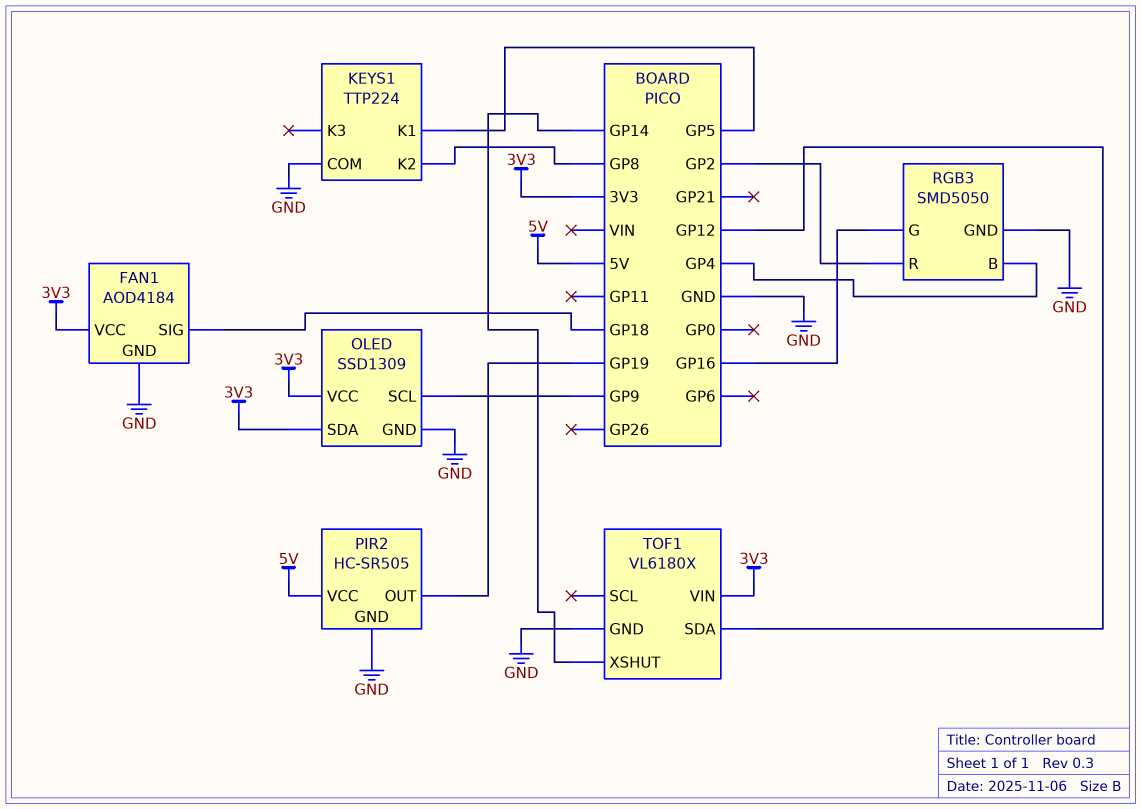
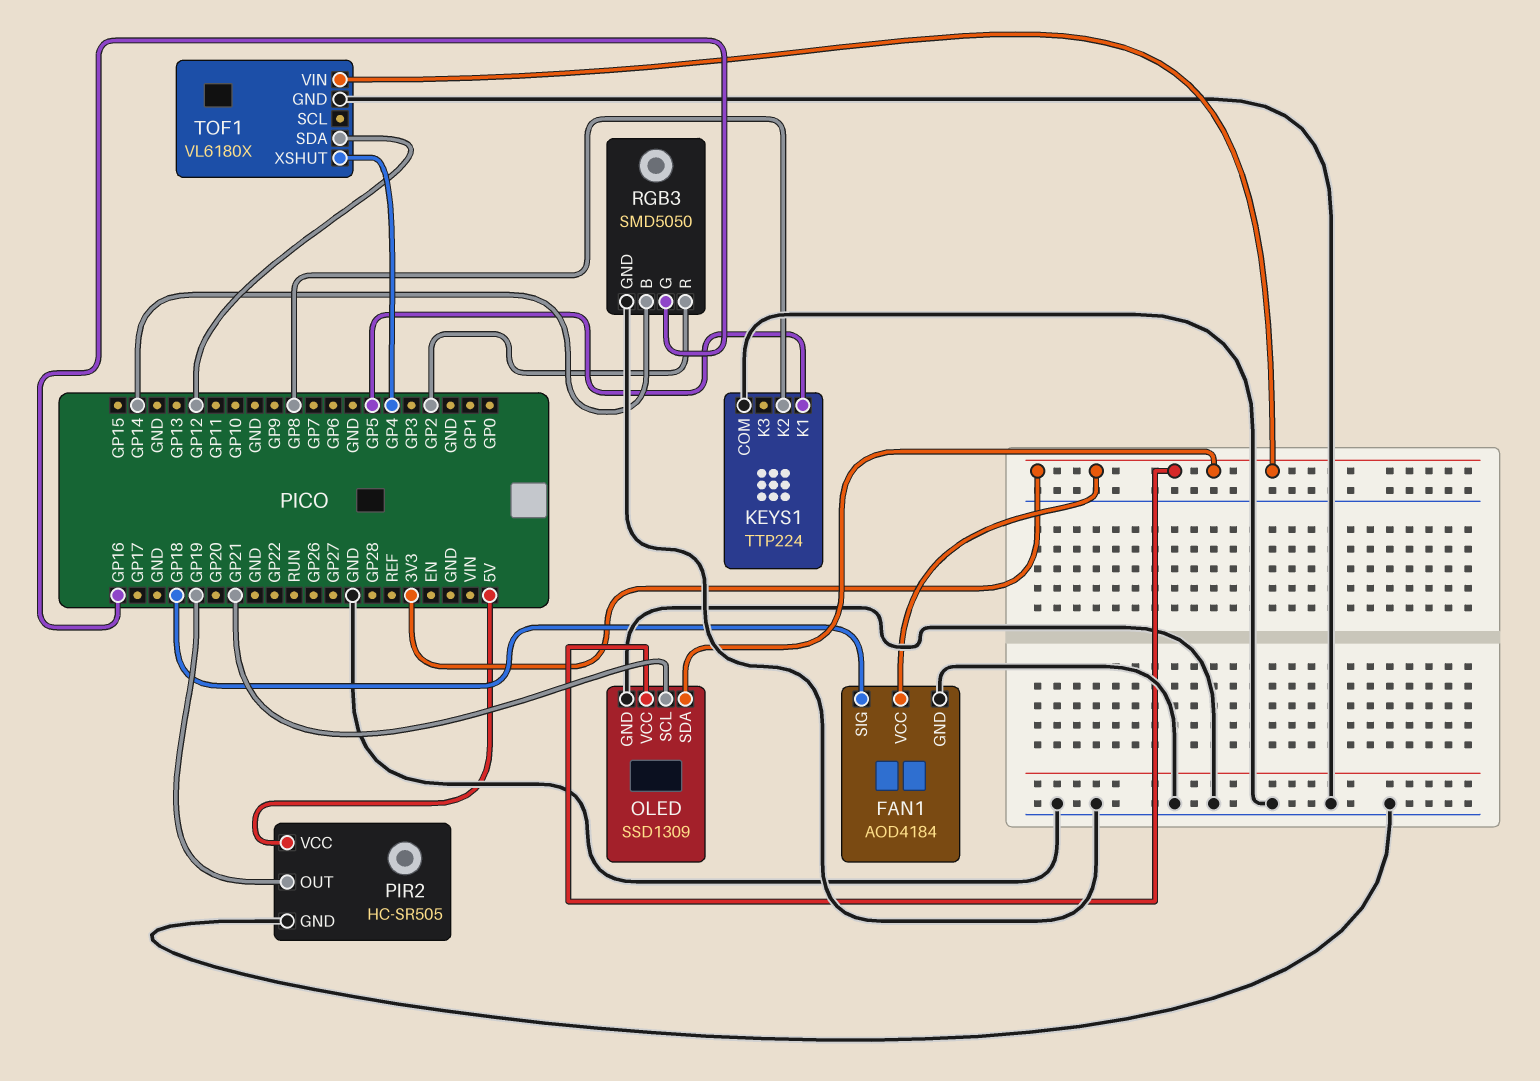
OLED pin SCL: GP9 -> GP21
RGB3 pin B: GP4 -> GP14
TOF1 pin XSHUT: GP14 -> GP4

